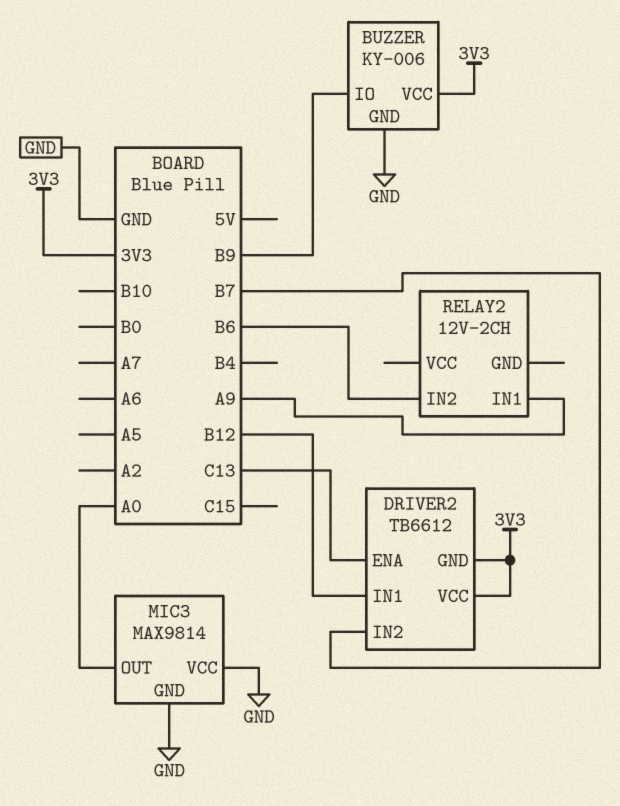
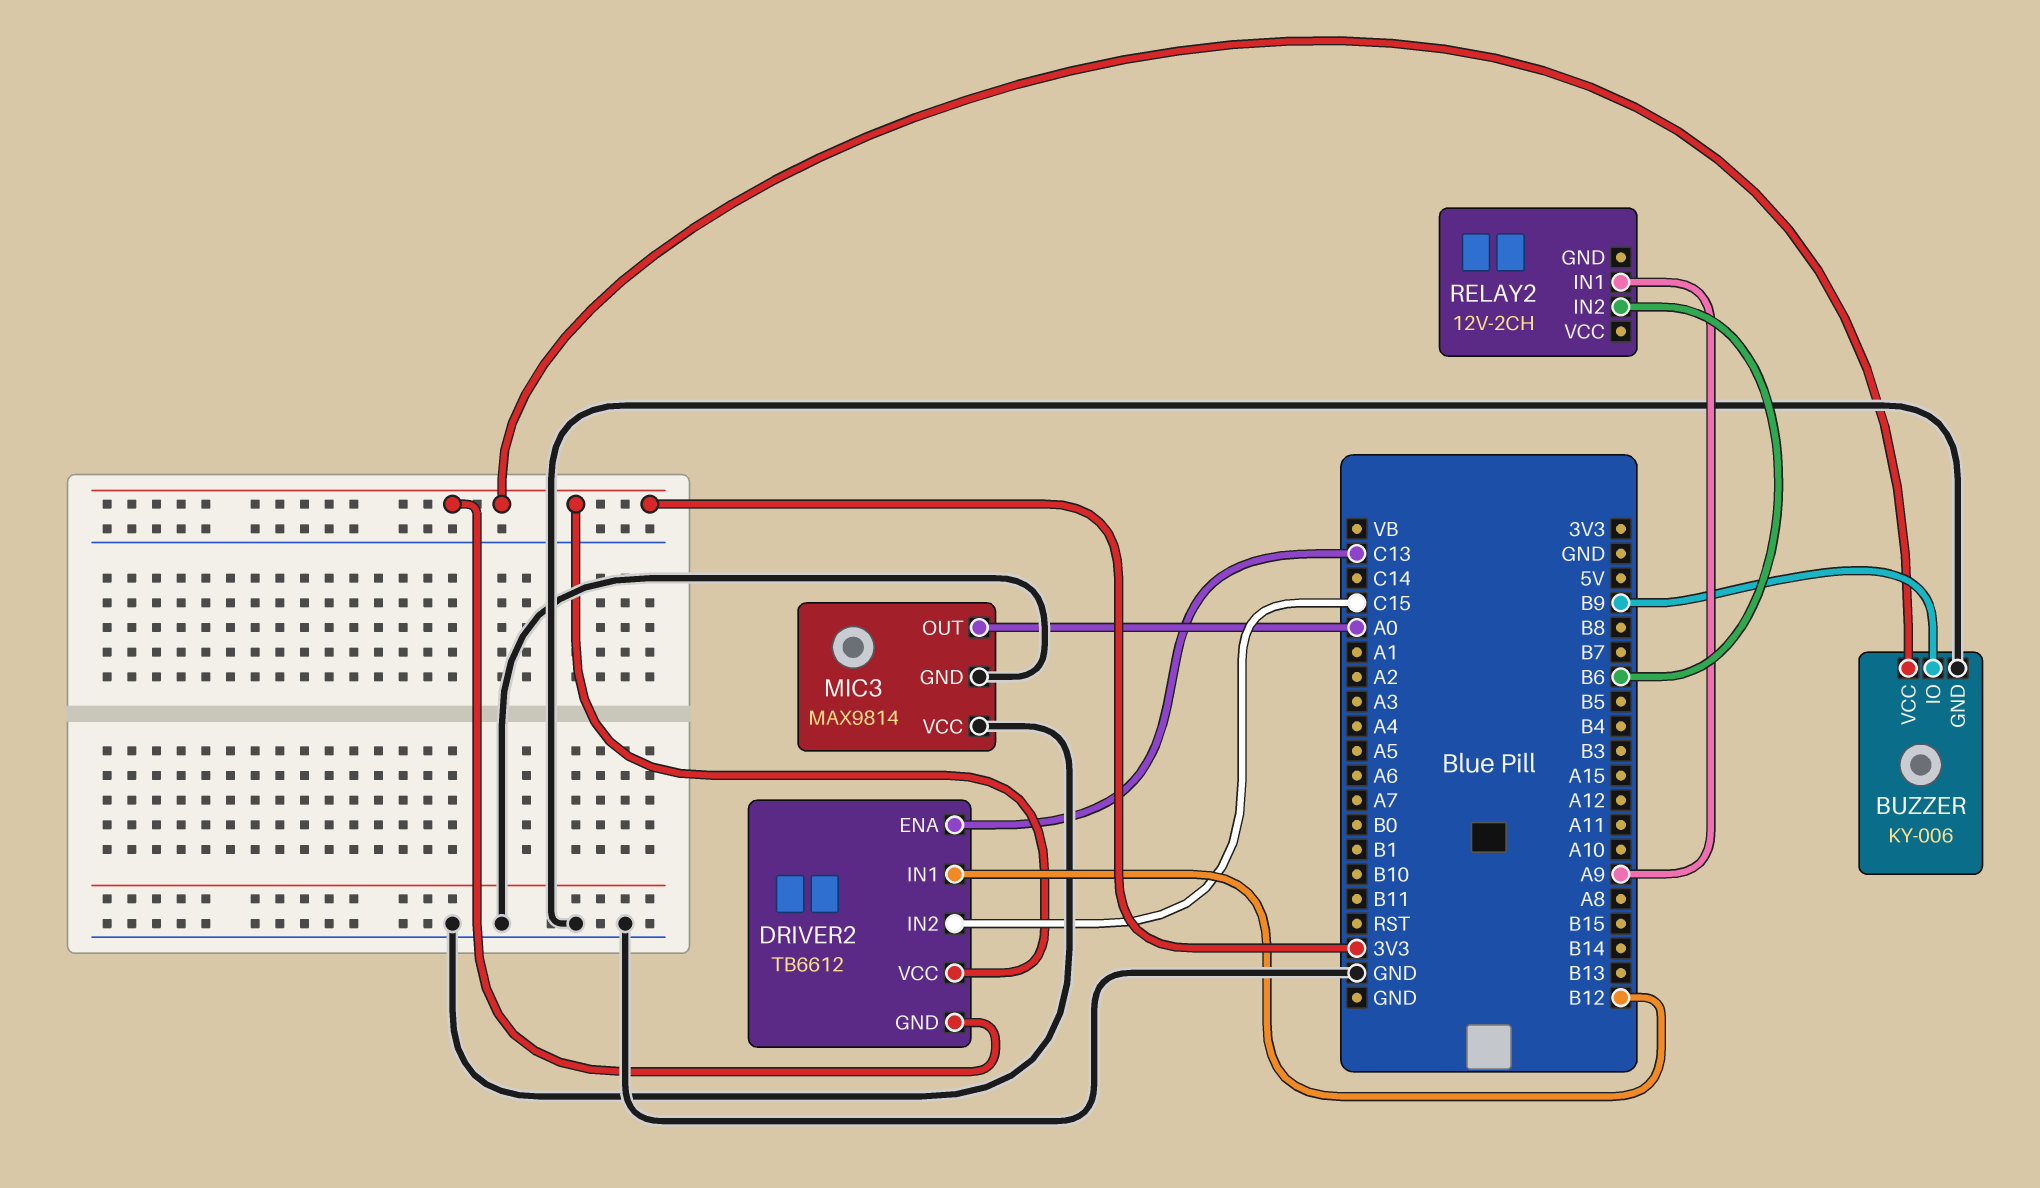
DRIVER2 pin IN2: B7 -> C15

